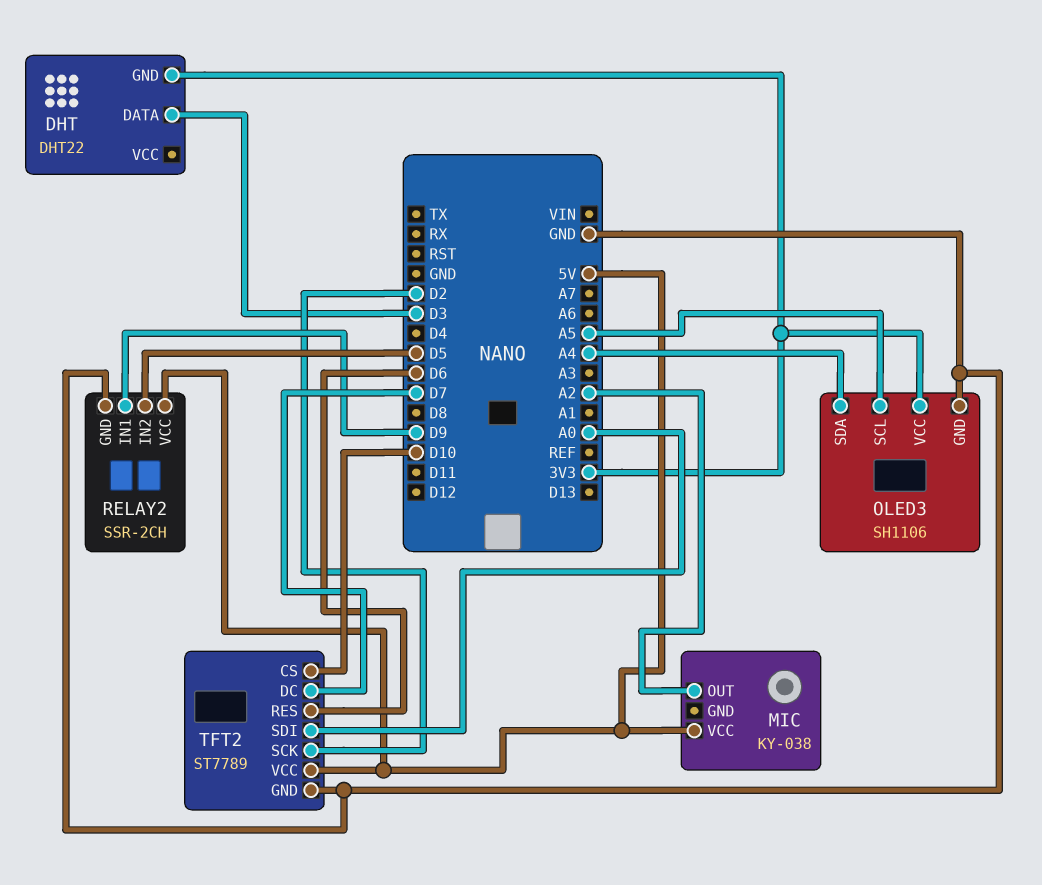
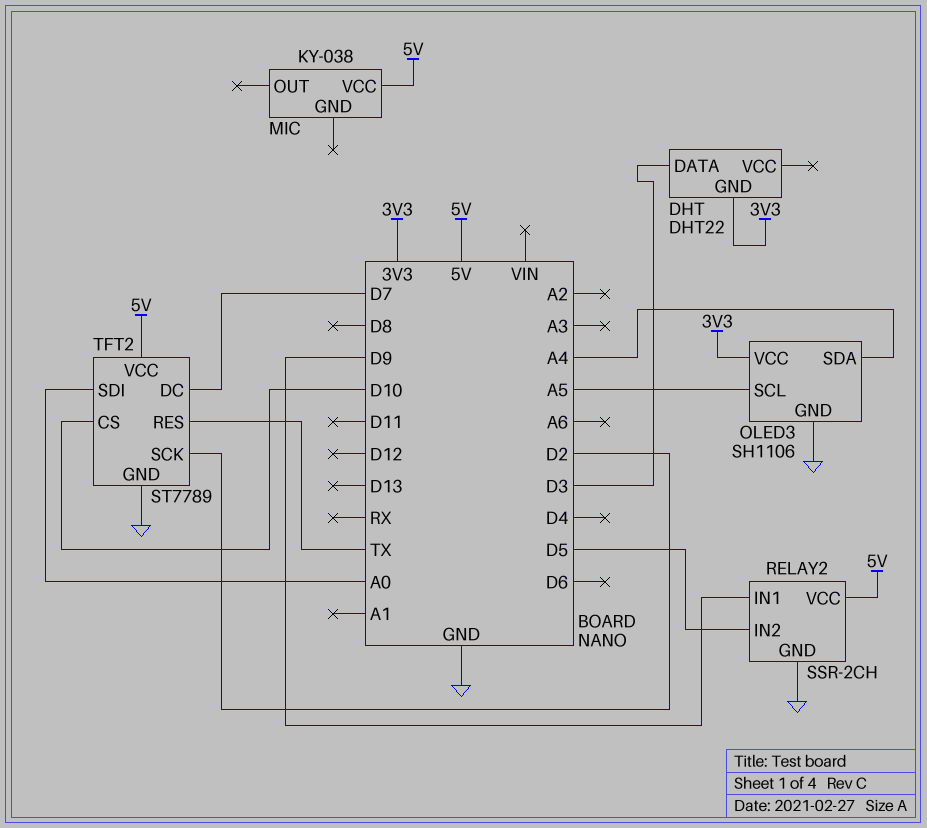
MIC pin OUT: A2 -> none
TFT2 pin RES: D6 -> TX

